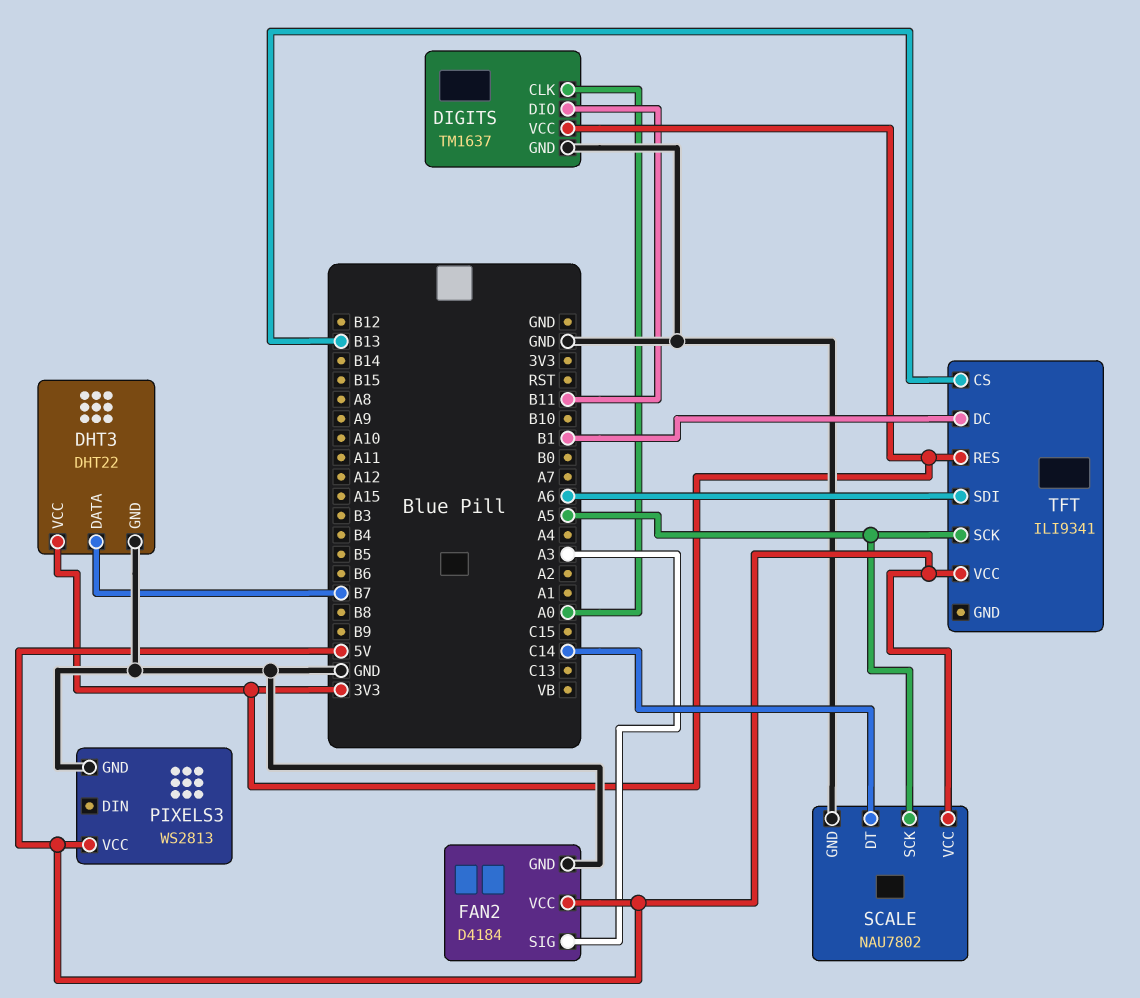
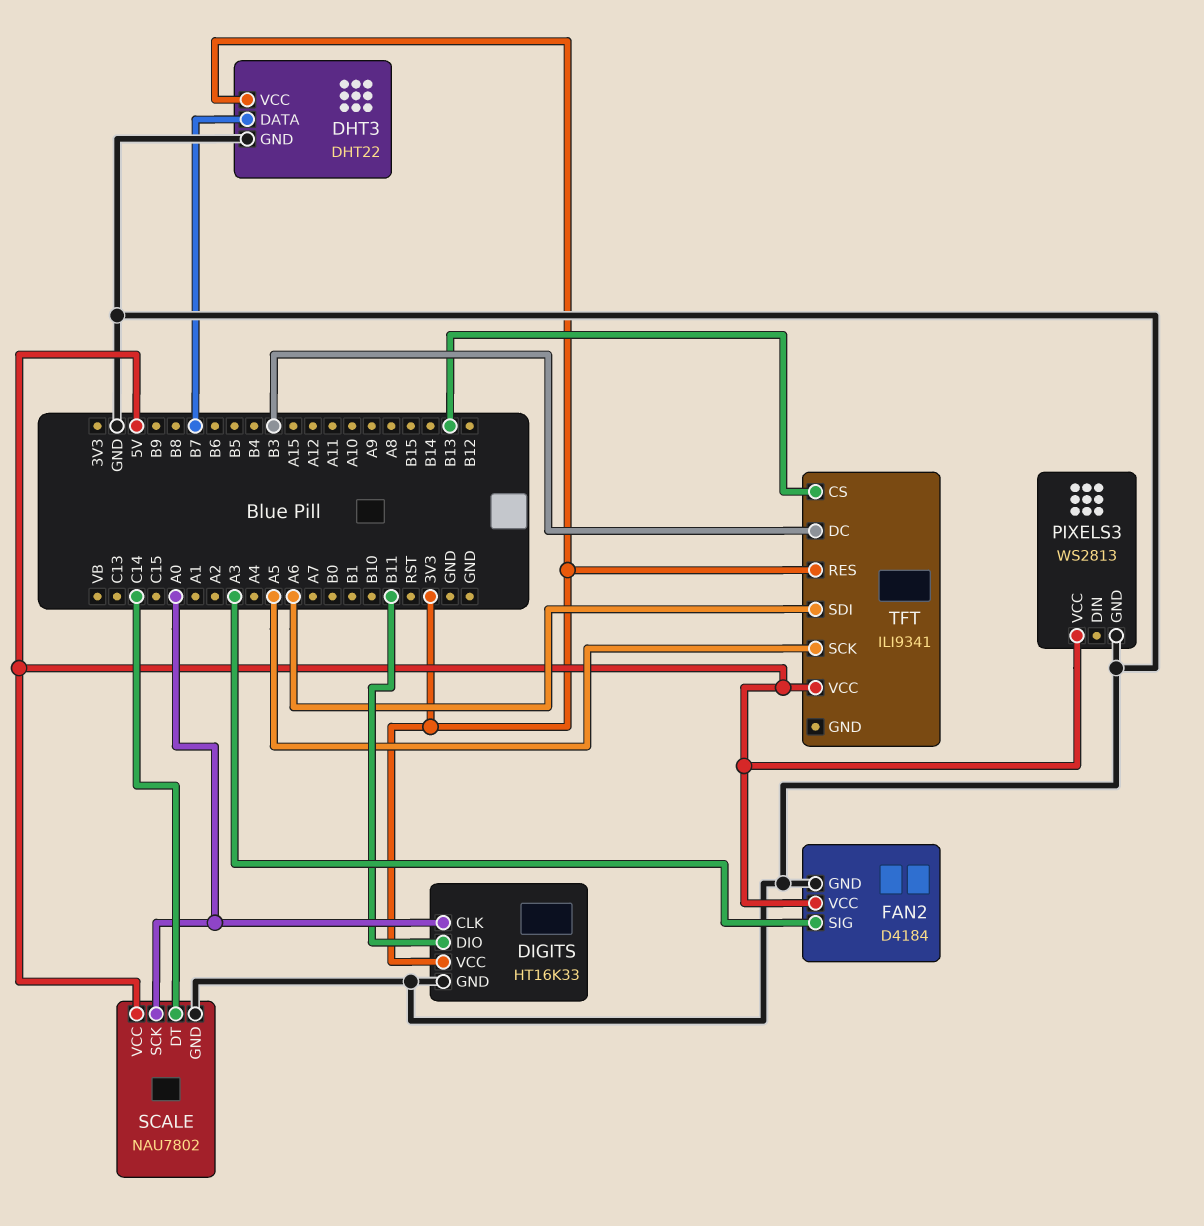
DIGITS: TM1637 -> HT16K33
SCALE pin SCK: A5 -> A0
TFT pin DC: B1 -> B3

